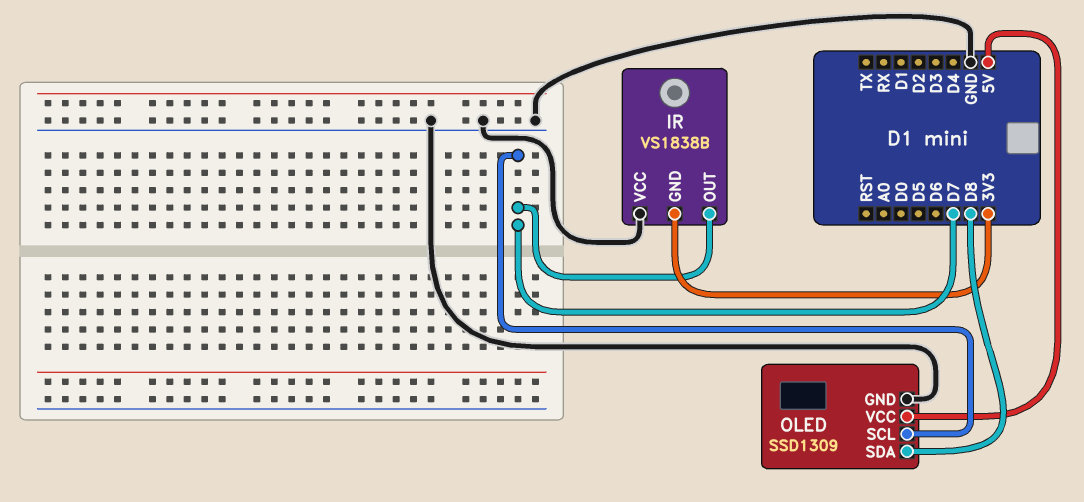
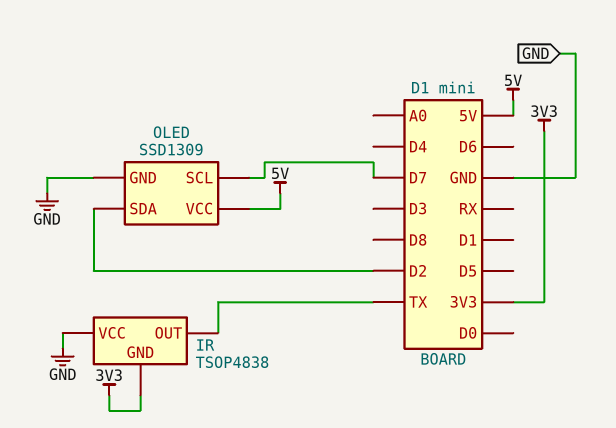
IR: VS1838B -> TSOP4838
IR pin OUT: D7 -> TX
OLED pin SDA: D8 -> D2

